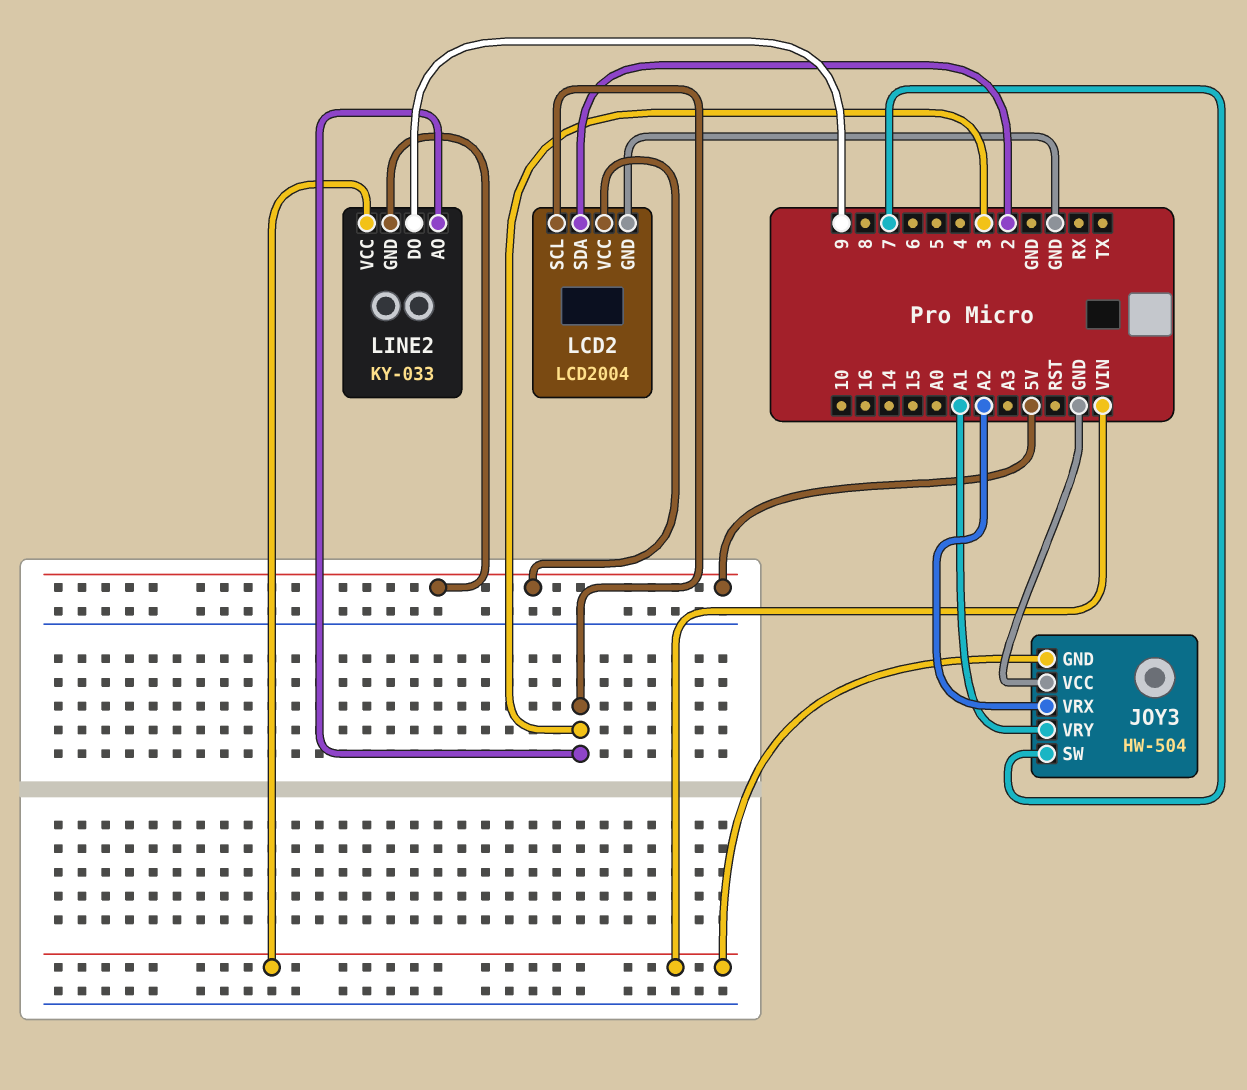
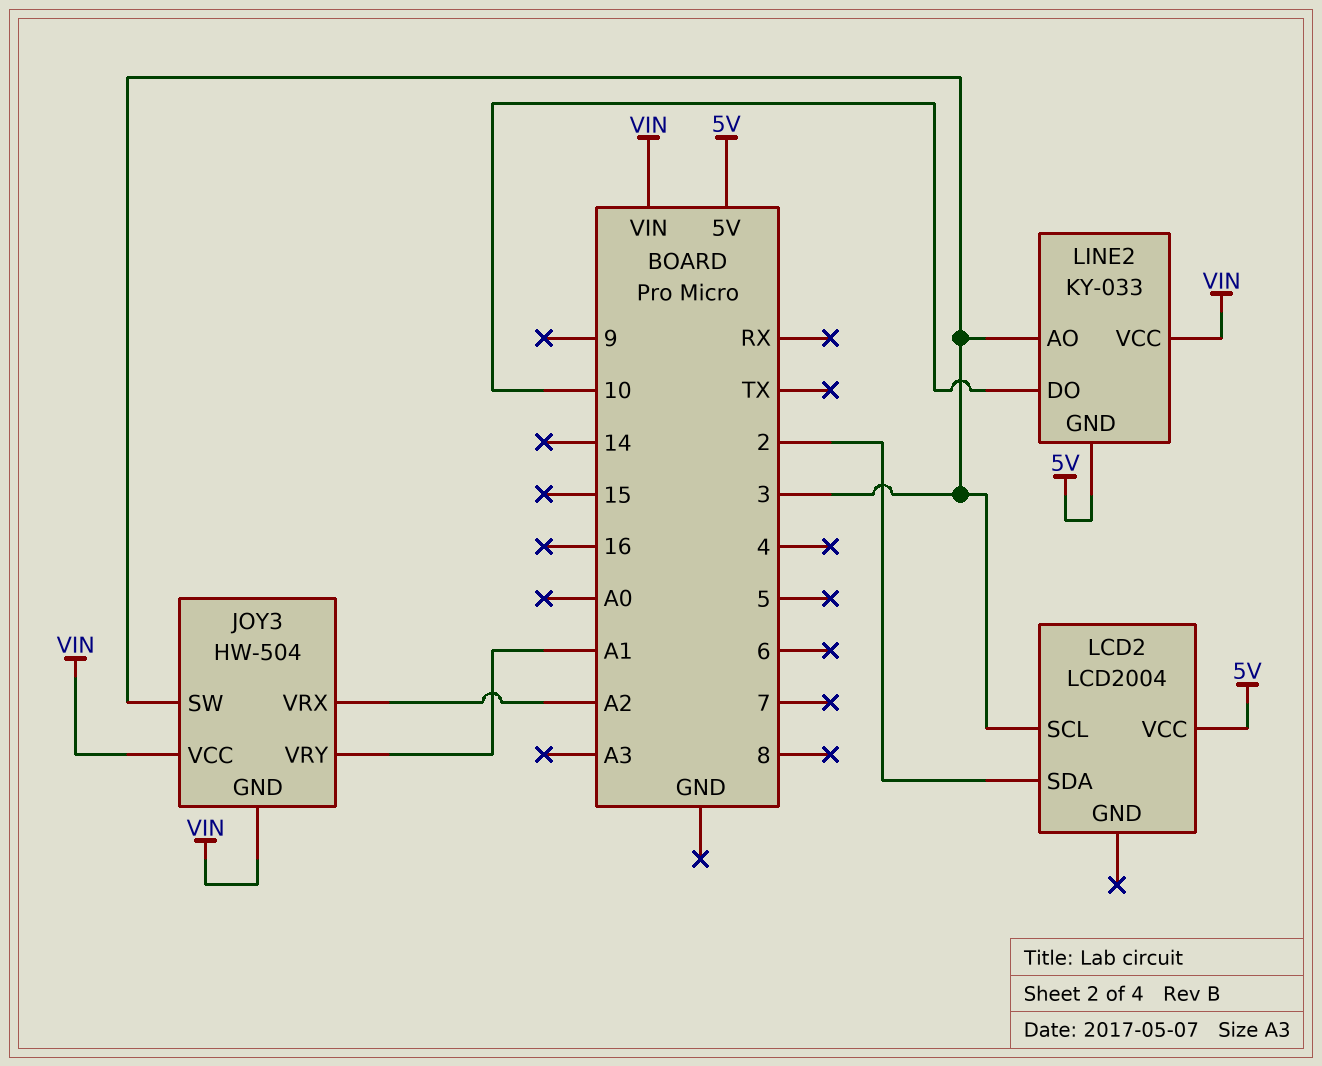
JOY3 pin SW: 7 -> 3
JOY3 pin VCC: GND -> VIN
LCD2 pin GND: GND -> none
LINE2 pin DO: 9 -> 10

